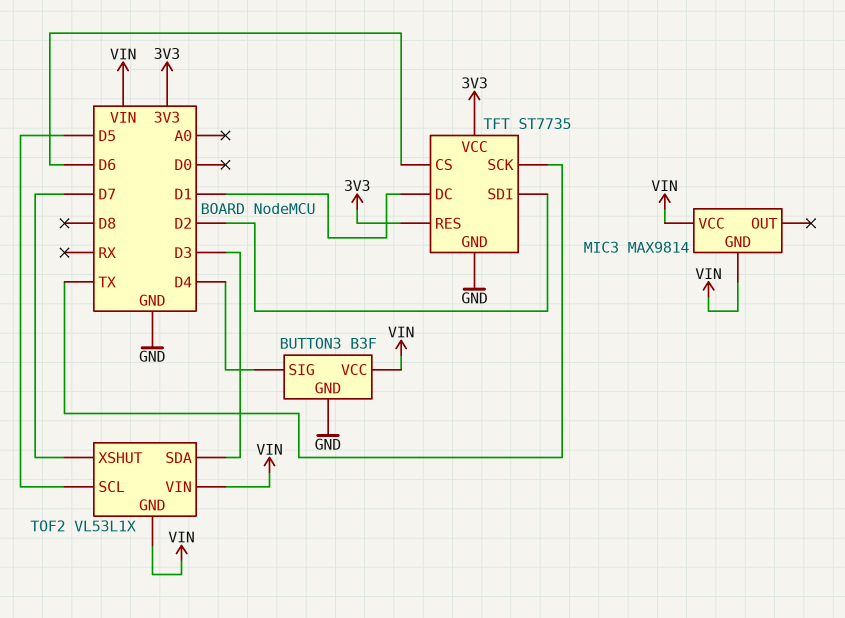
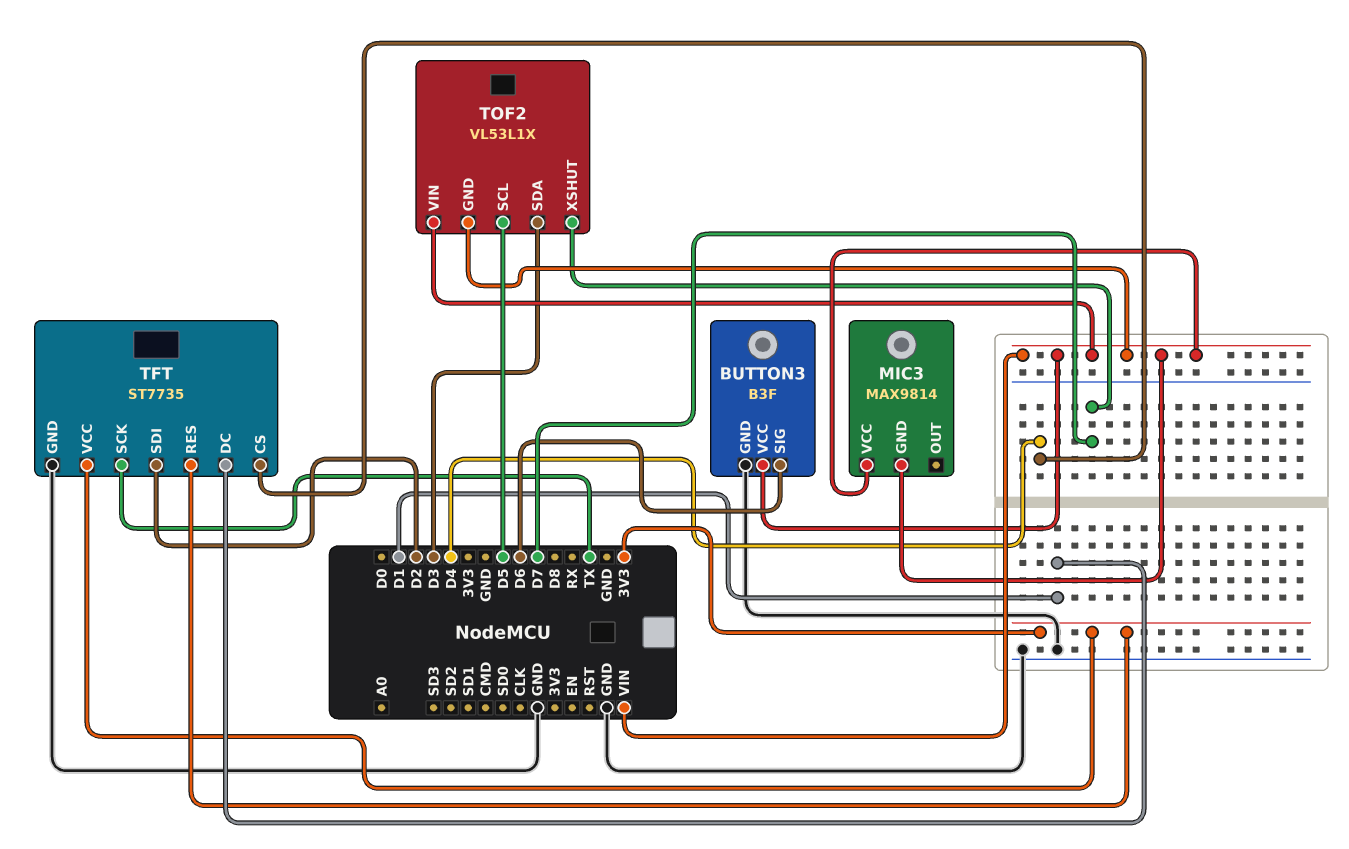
BUTTON3 pin SIG: D4 -> D6
TFT pin CS: D6 -> D4

